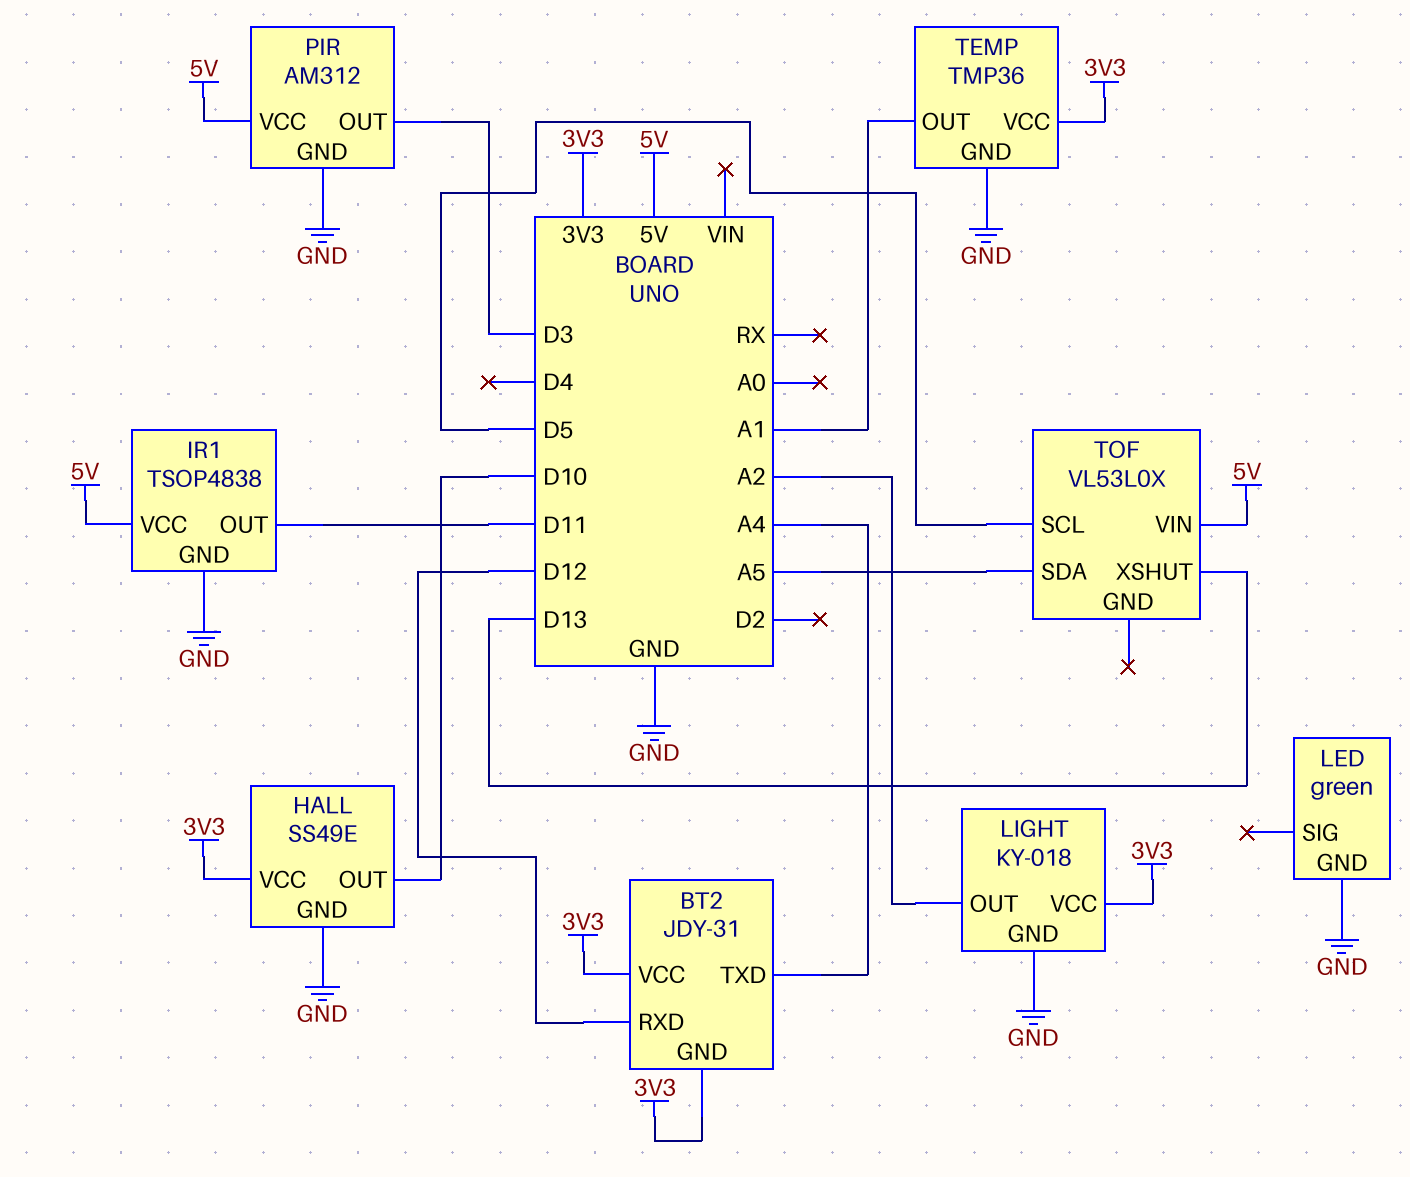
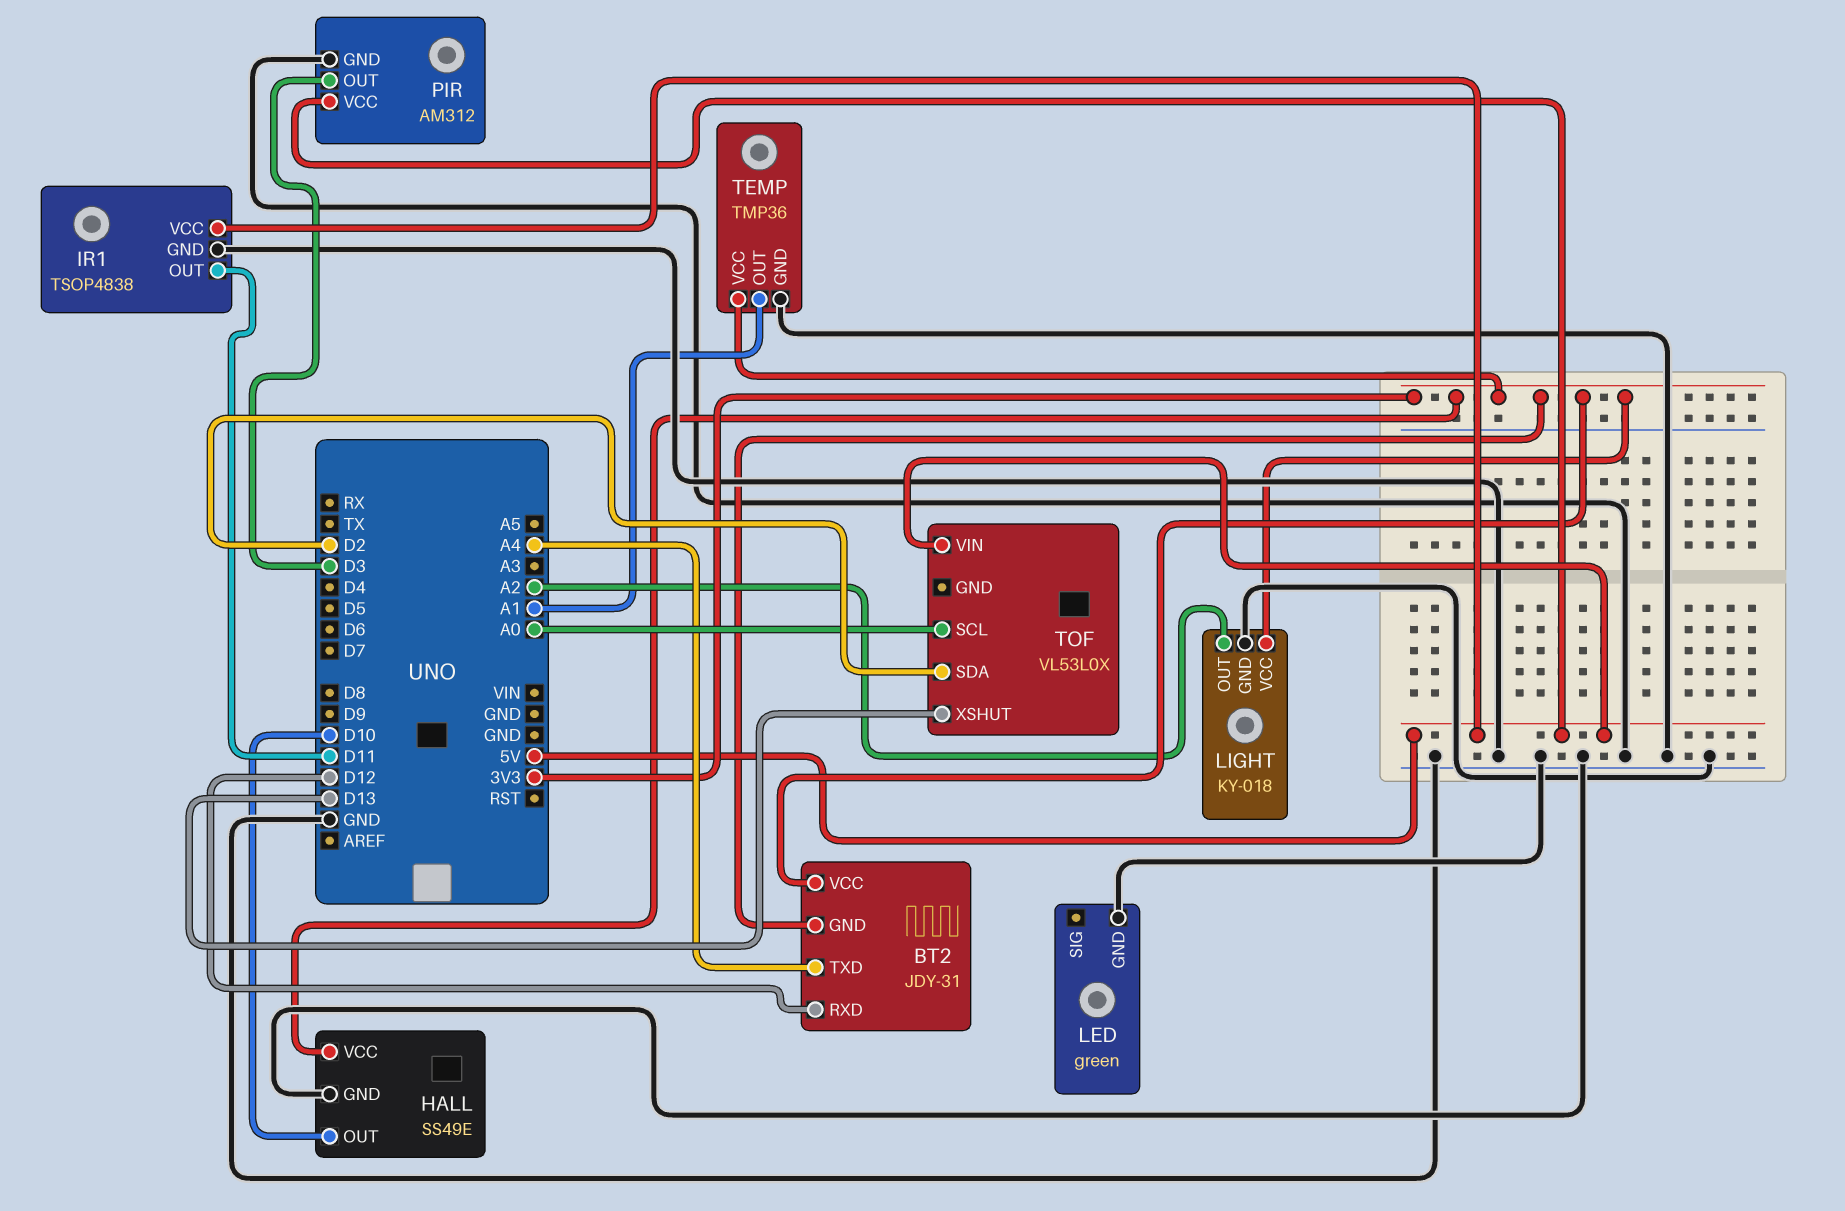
TOF pin SCL: D5 -> A0
TOF pin SDA: A5 -> D2

